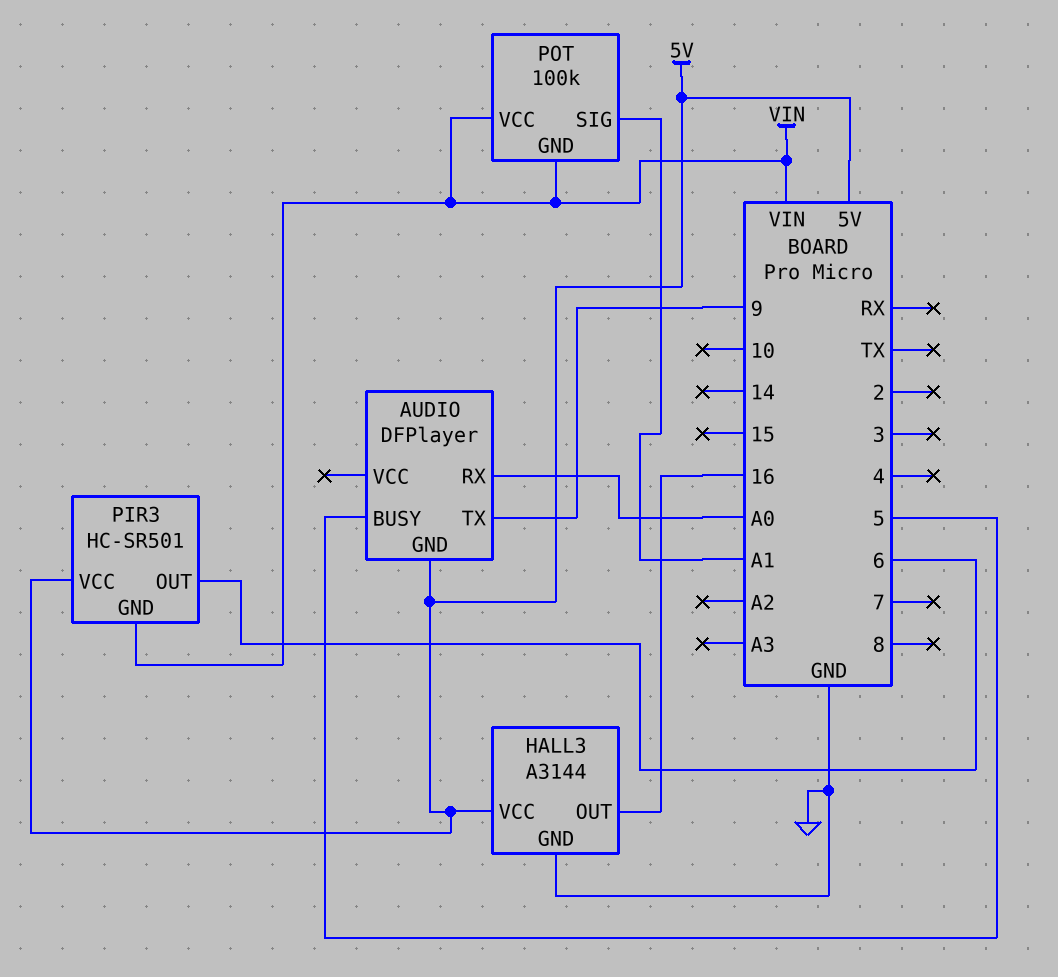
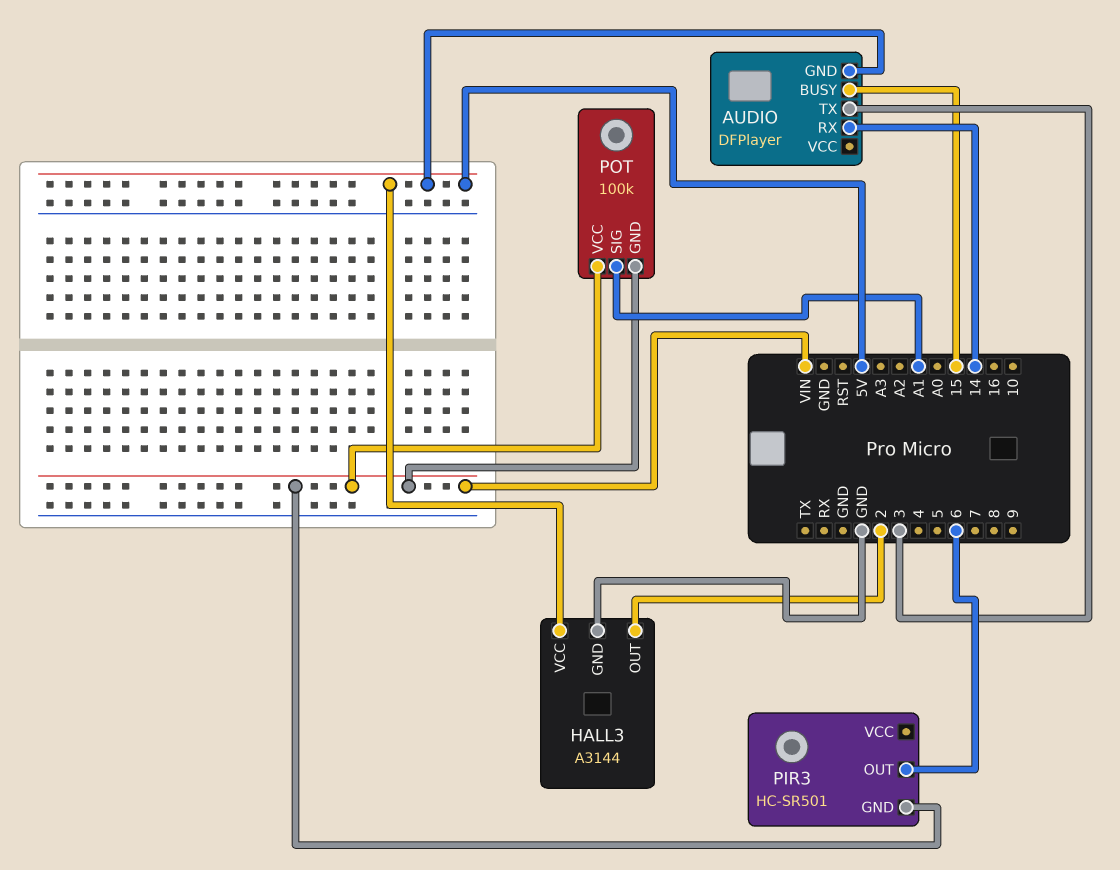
AUDIO pin BUSY: 5 -> 15
AUDIO pin RX: A0 -> 14
AUDIO pin TX: 9 -> 3
HALL3 pin OUT: 16 -> 2
PIR3 pin VCC: 5V -> none

